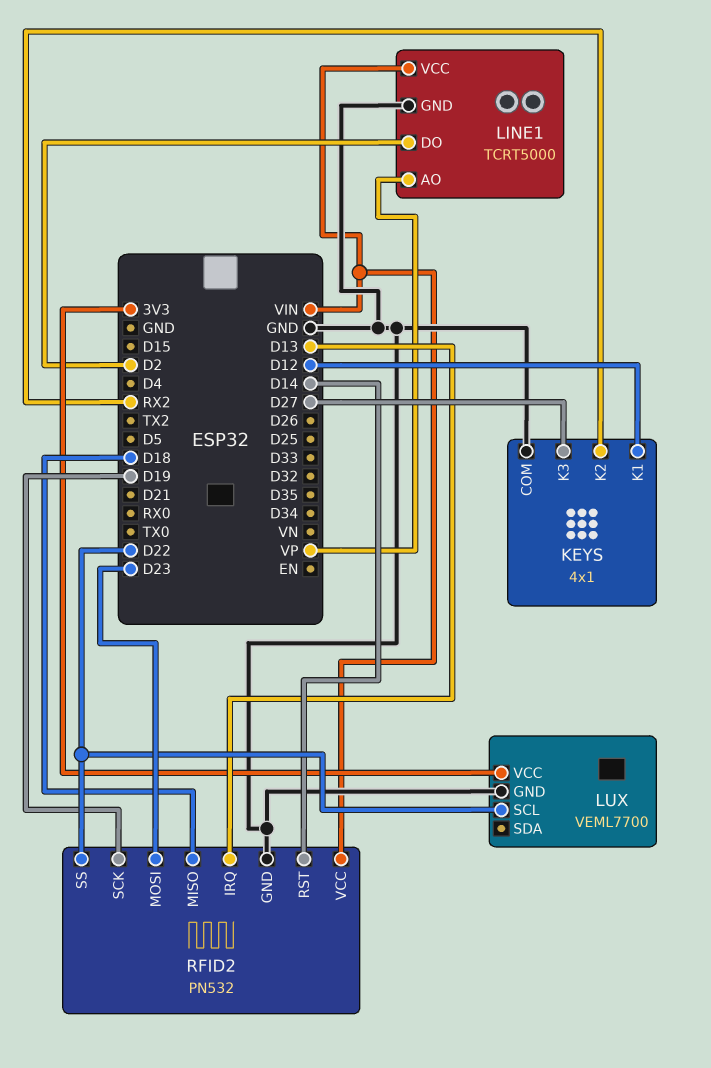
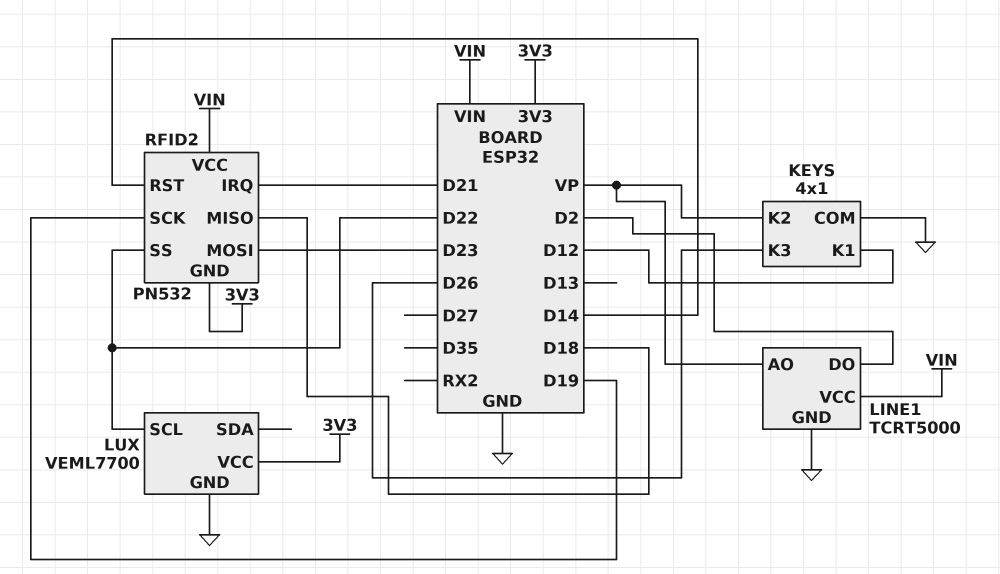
KEYS pin K2: RX2 -> VP
KEYS pin K3: D27 -> D26
RFID2 pin GND: GND -> 3V3
RFID2 pin IRQ: D13 -> D21

